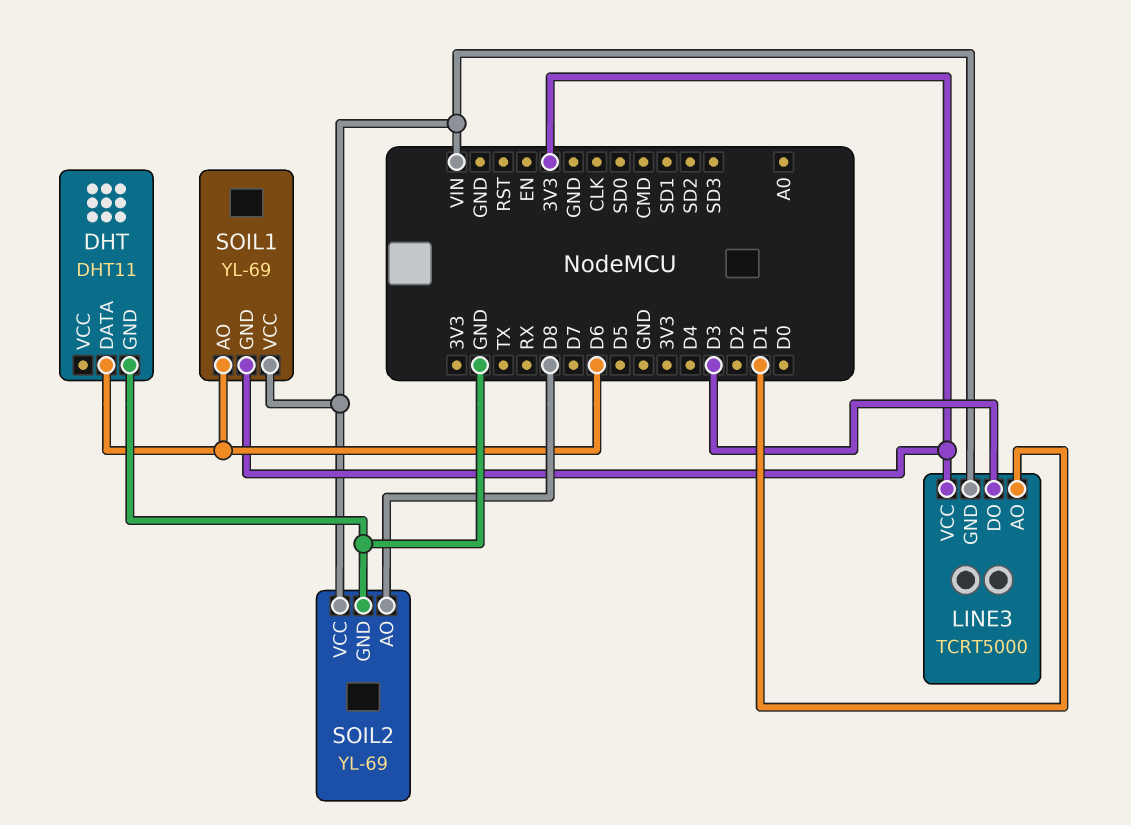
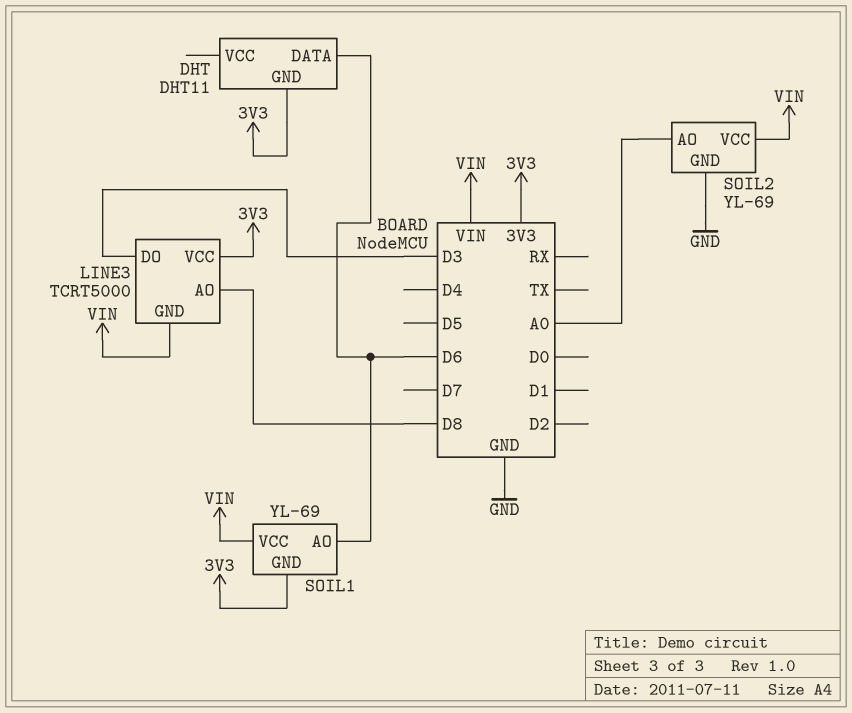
DHT pin GND: GND -> 3V3
LINE3 pin AO: D1 -> D8
SOIL2 pin AO: D8 -> A0

